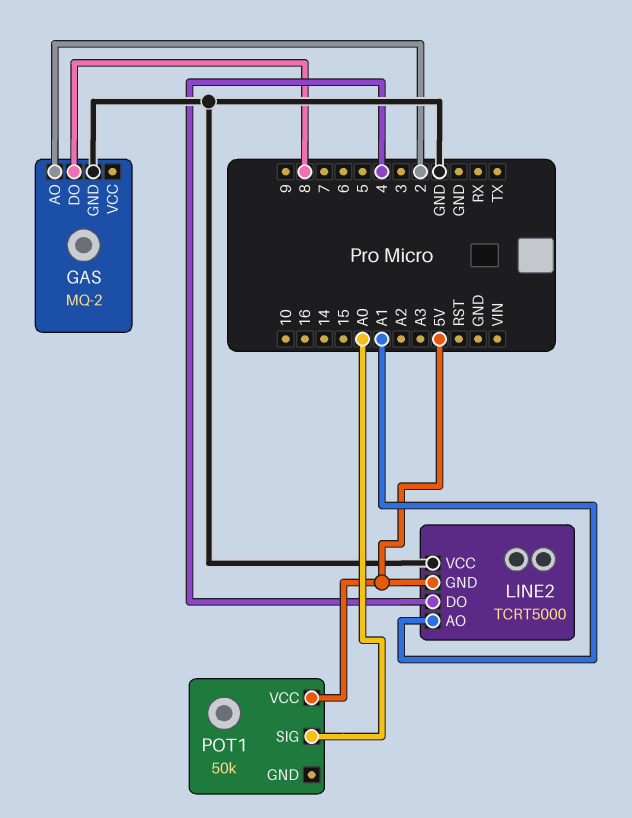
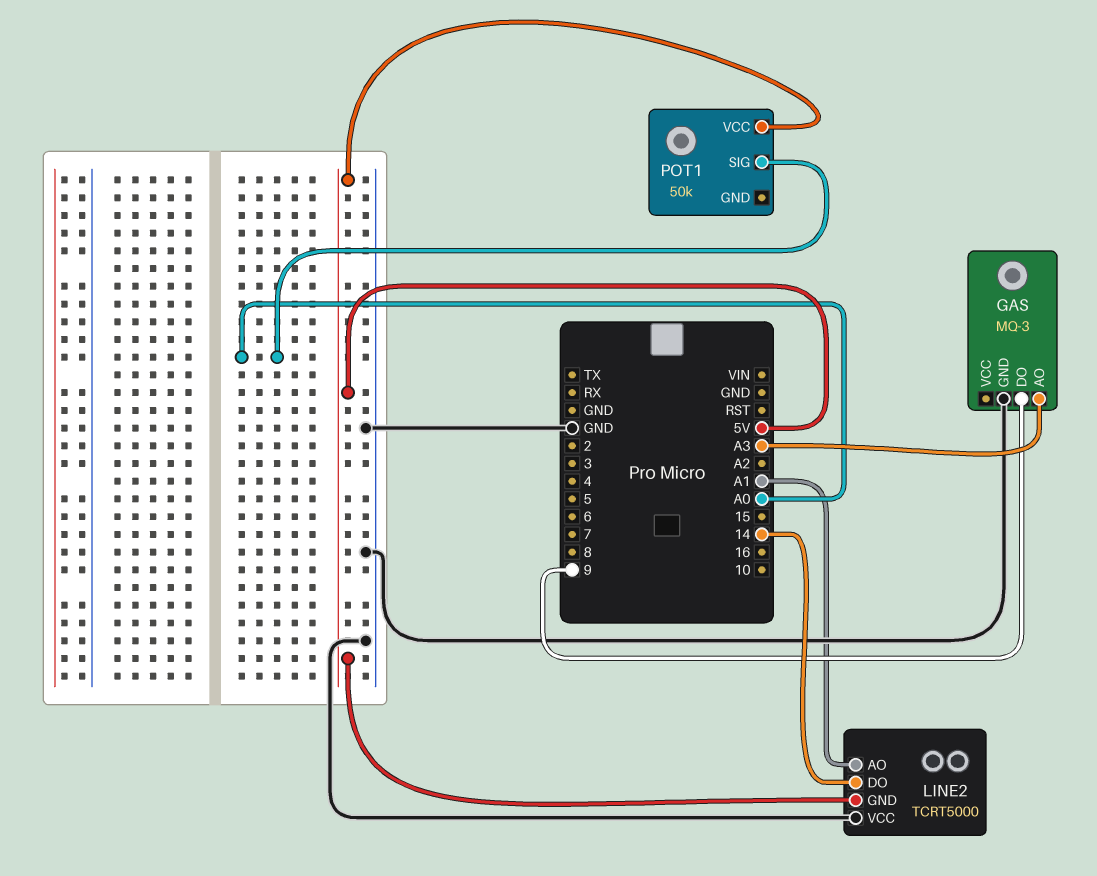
GAS: MQ-2 -> MQ-3
GAS pin AO: 2 -> A3
GAS pin DO: 8 -> 9
LINE2 pin DO: 4 -> 14

